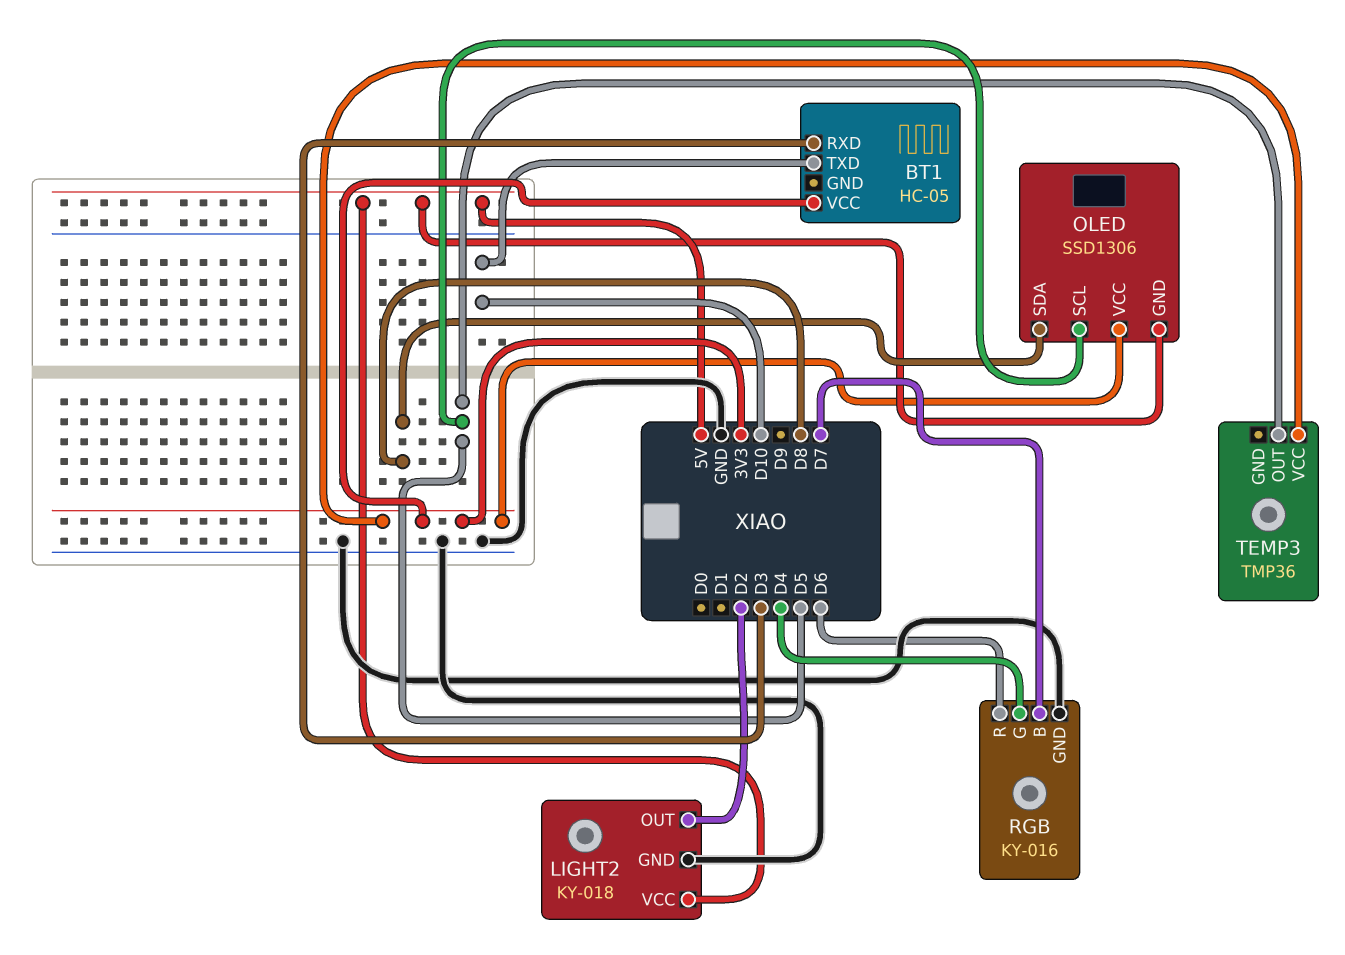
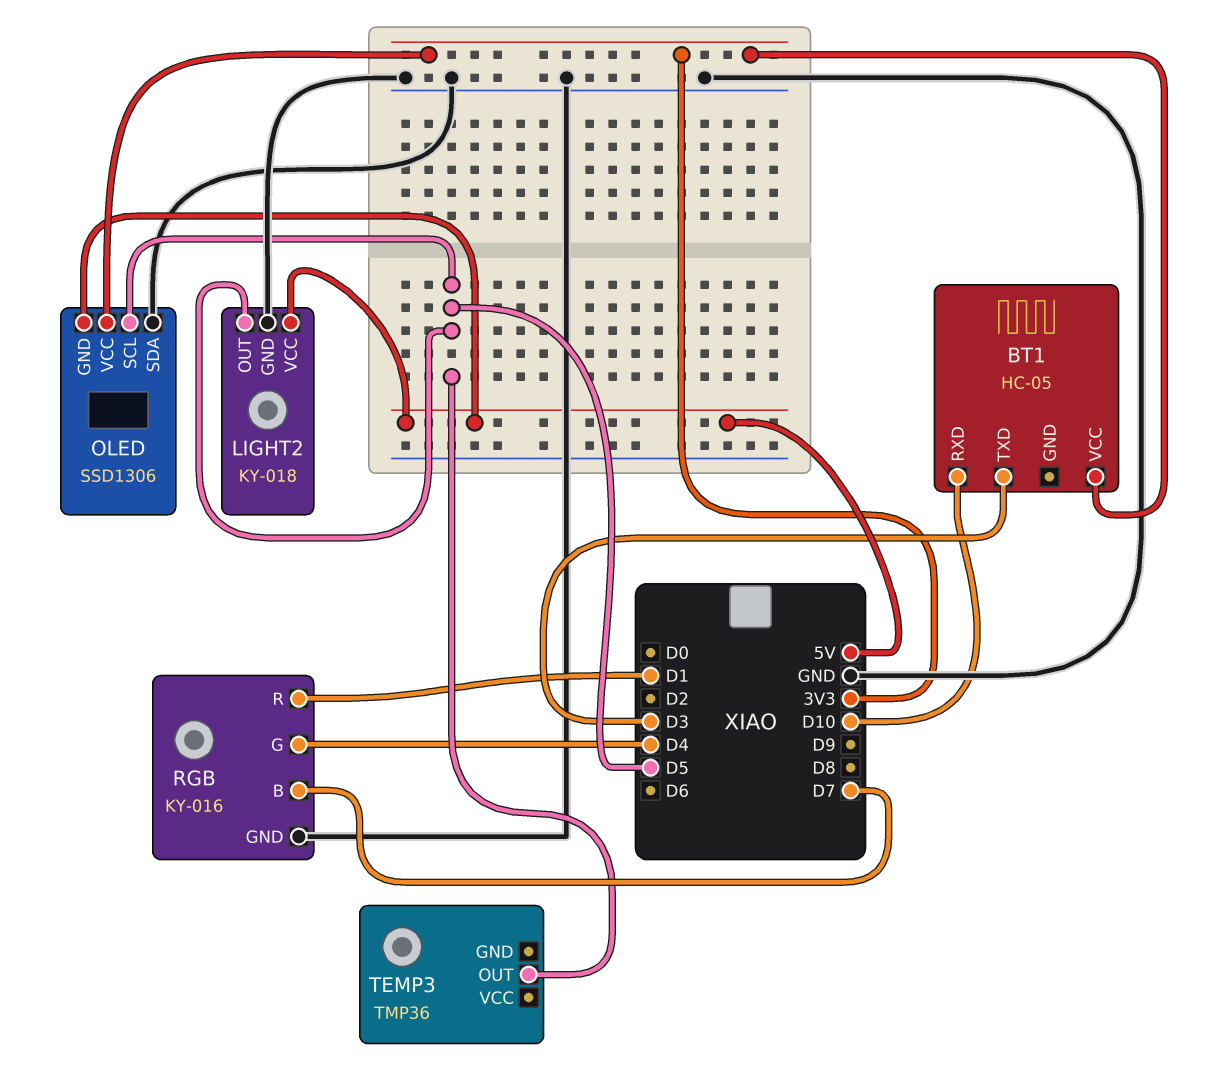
BT1 pin RXD: D3 -> D10
BT1 pin TXD: D10 -> D3
LIGHT2 pin OUT: D2 -> D5
OLED pin SDA: D8 -> GND
RGB pin R: D6 -> D1
TEMP3 pin VCC: 3V3 -> none

